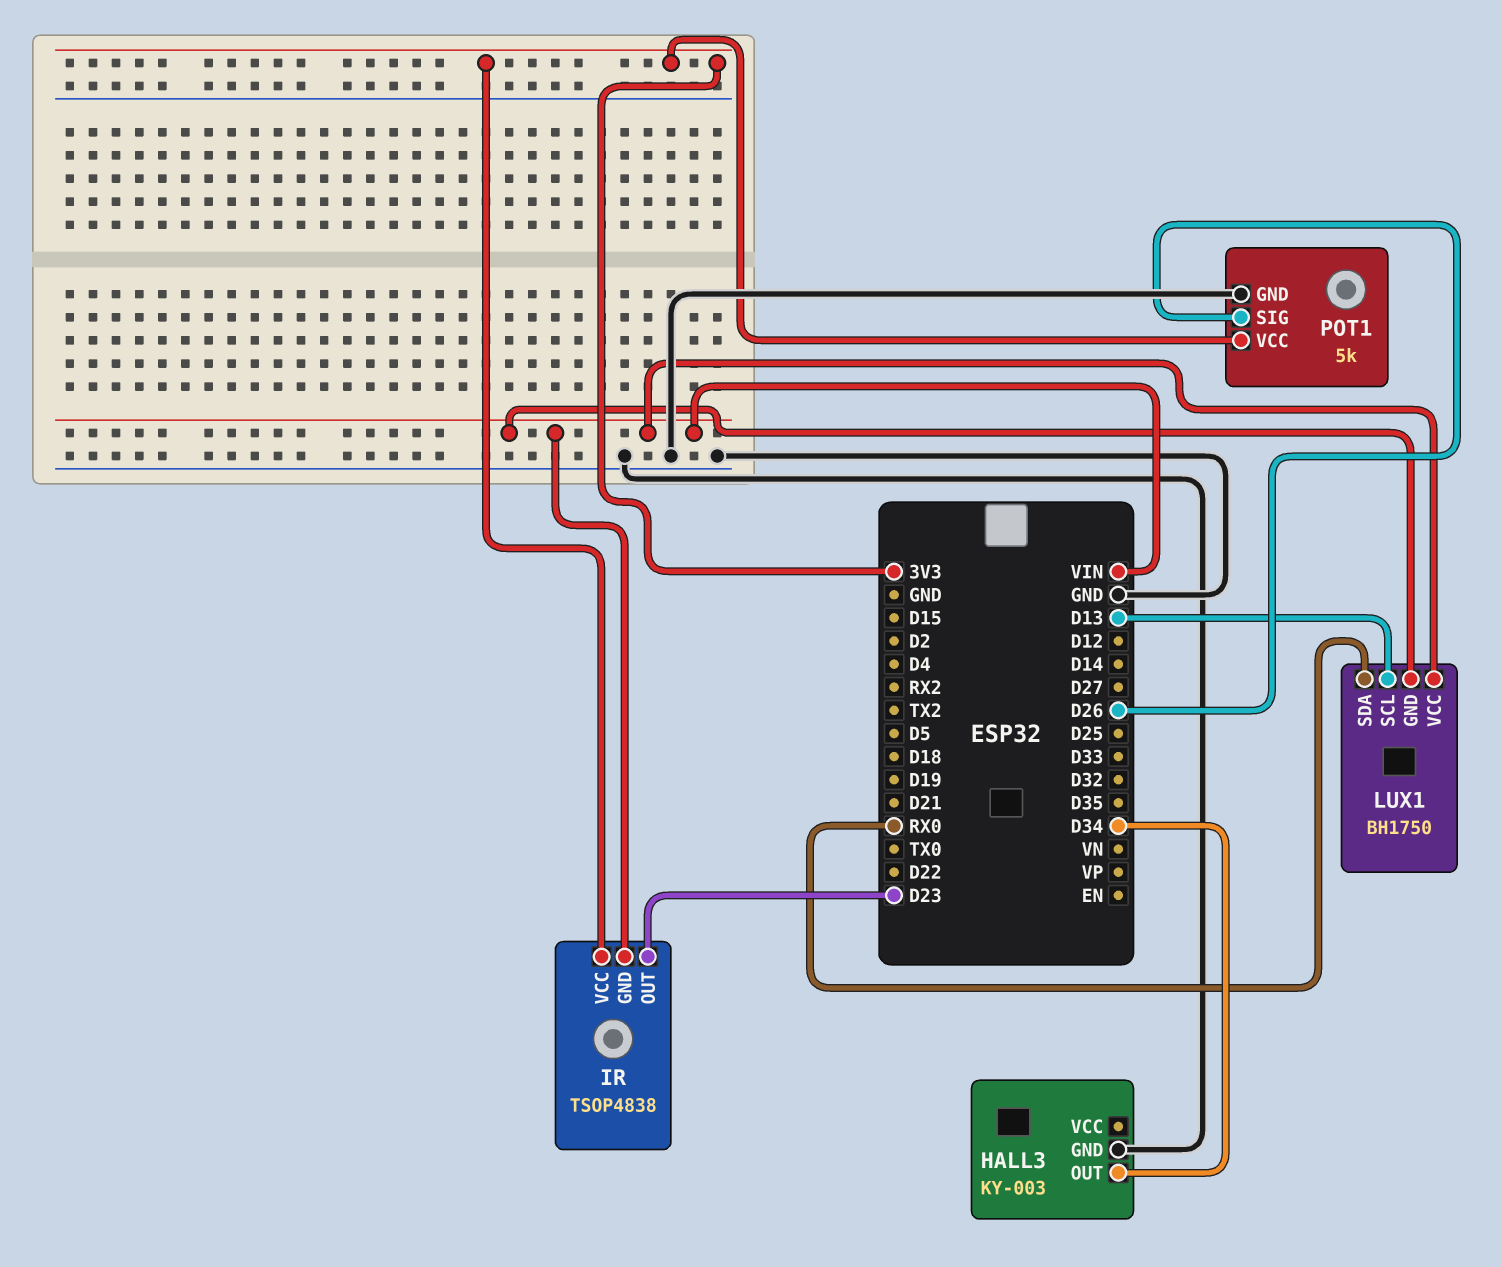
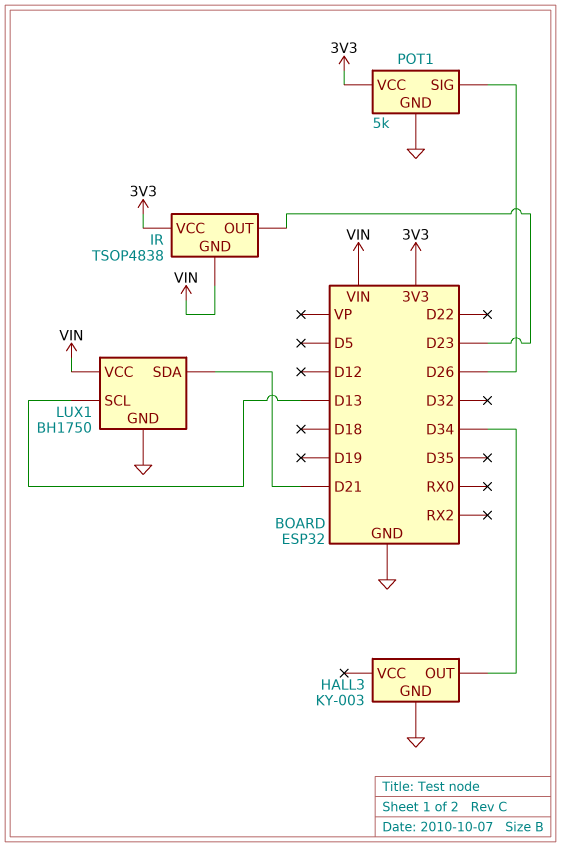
LUX1 pin GND: VIN -> GND
LUX1 pin SDA: RX0 -> D21

